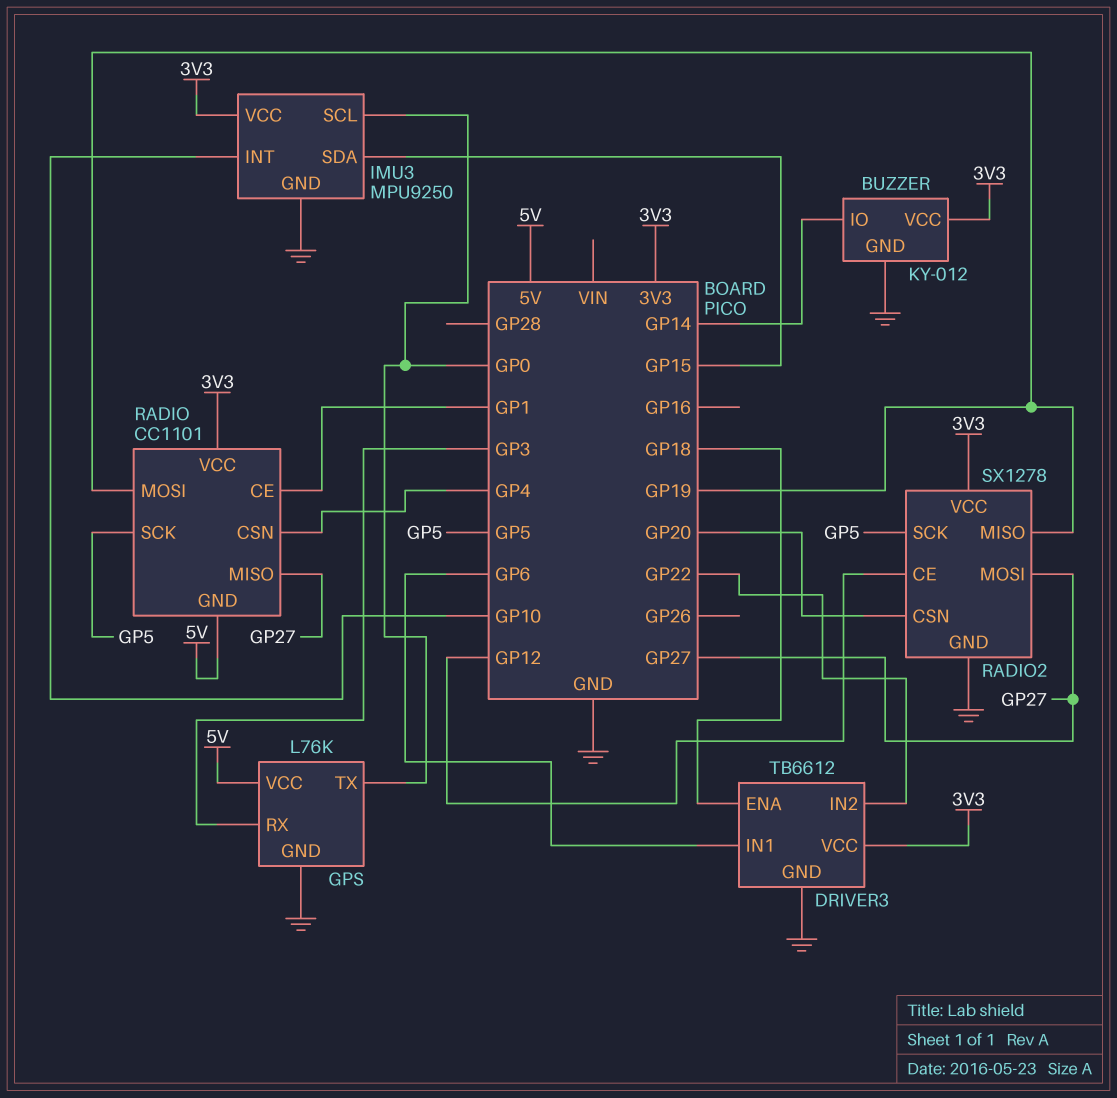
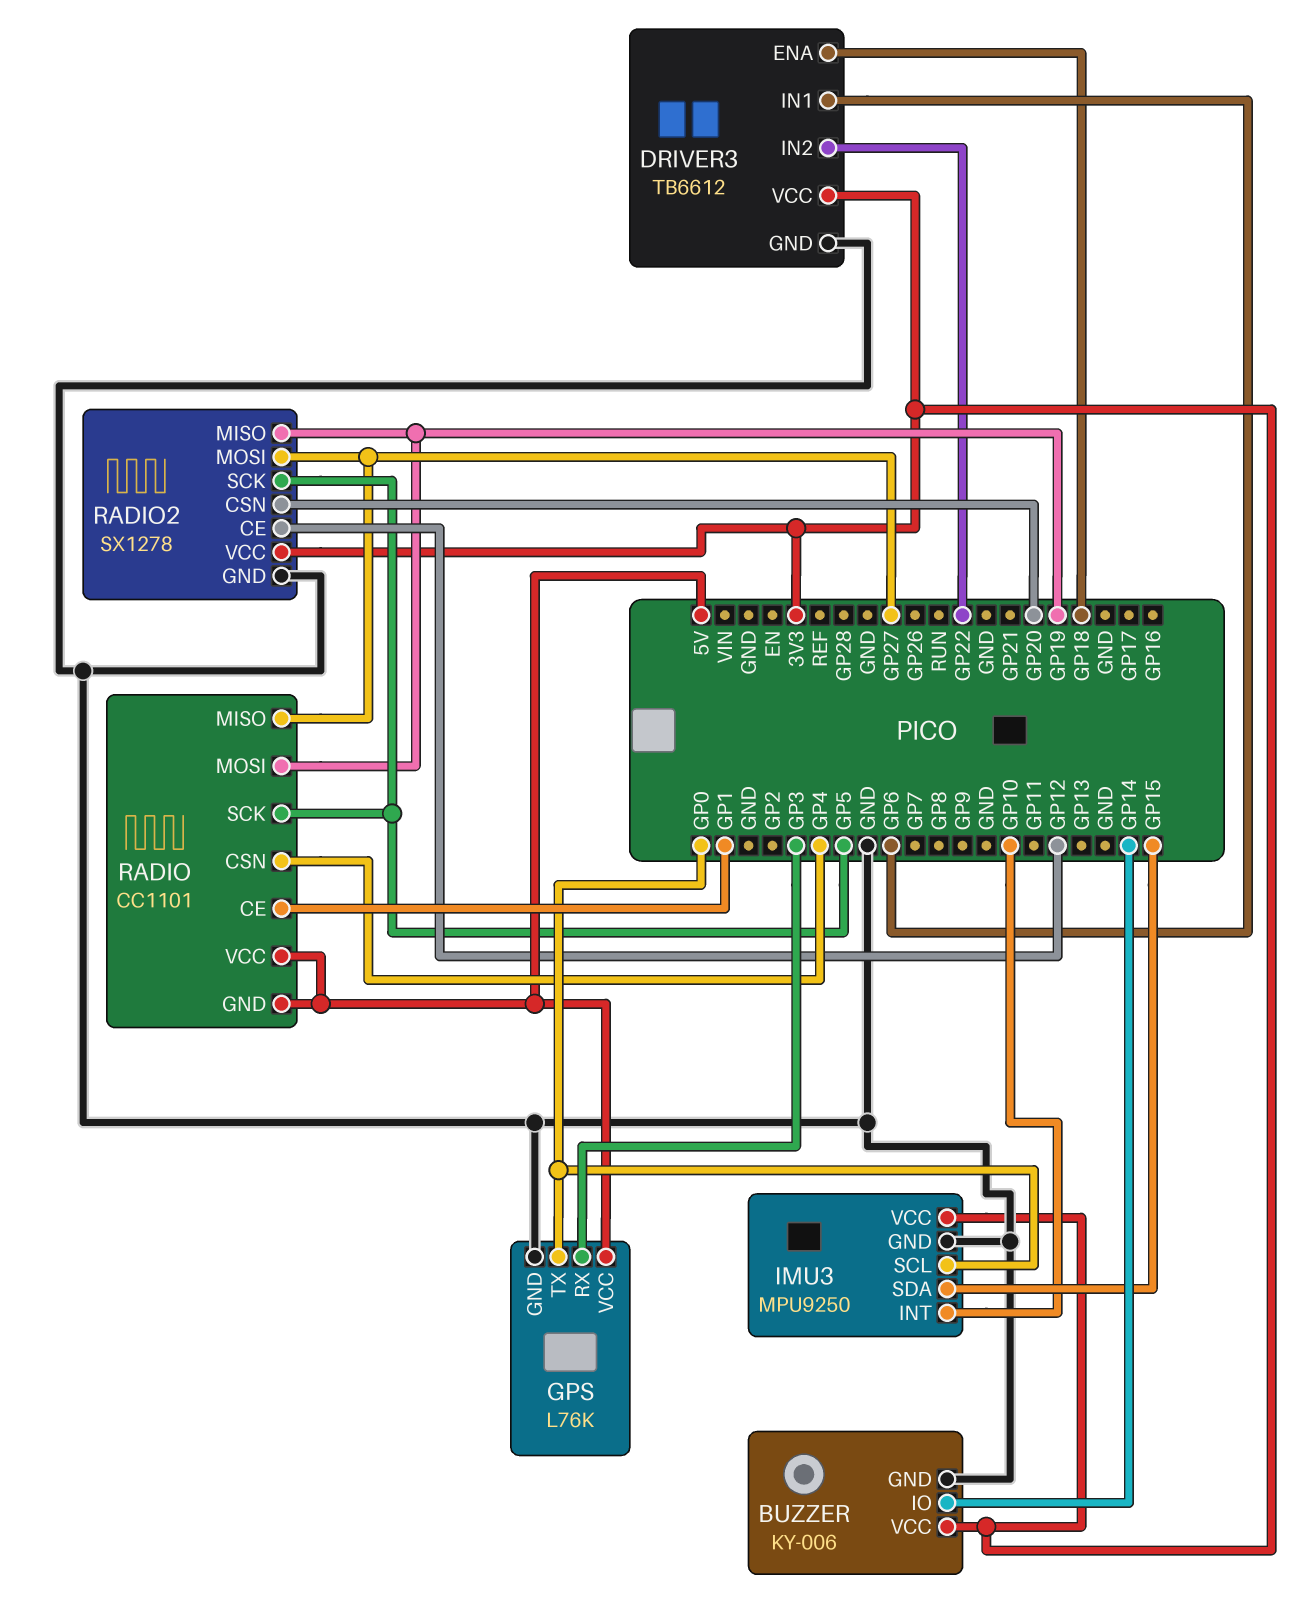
BUZZER: KY-012 -> KY-006
RADIO pin VCC: 3V3 -> 5V

